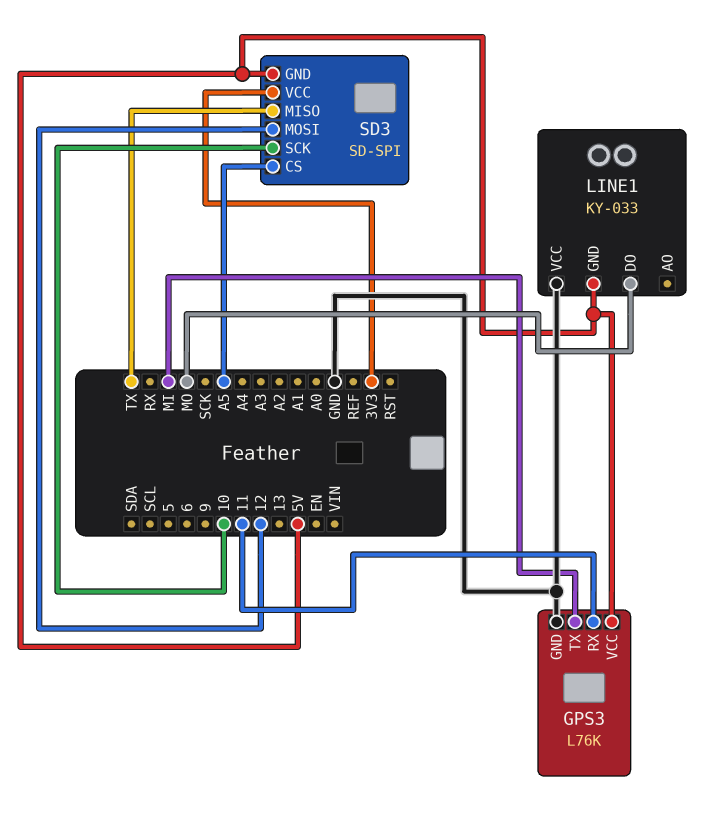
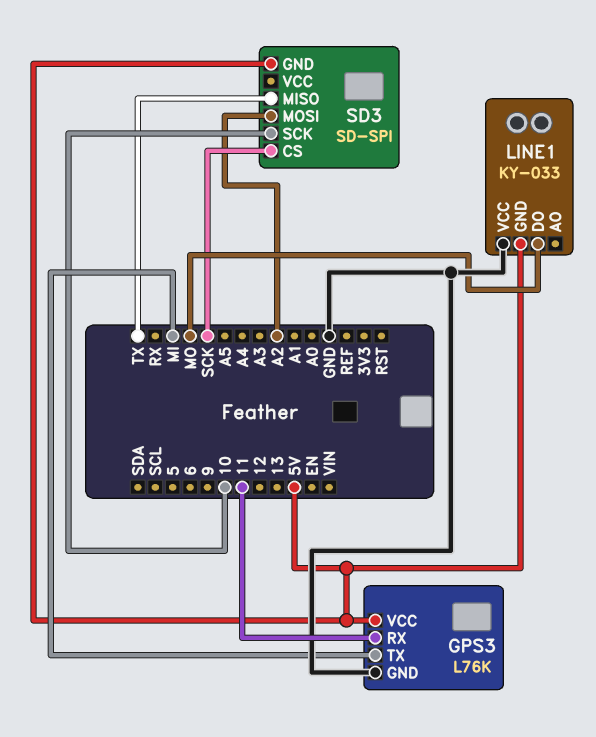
SD3 pin CS: A5 -> SCK
SD3 pin MOSI: 12 -> A2
SD3 pin VCC: 3V3 -> none

